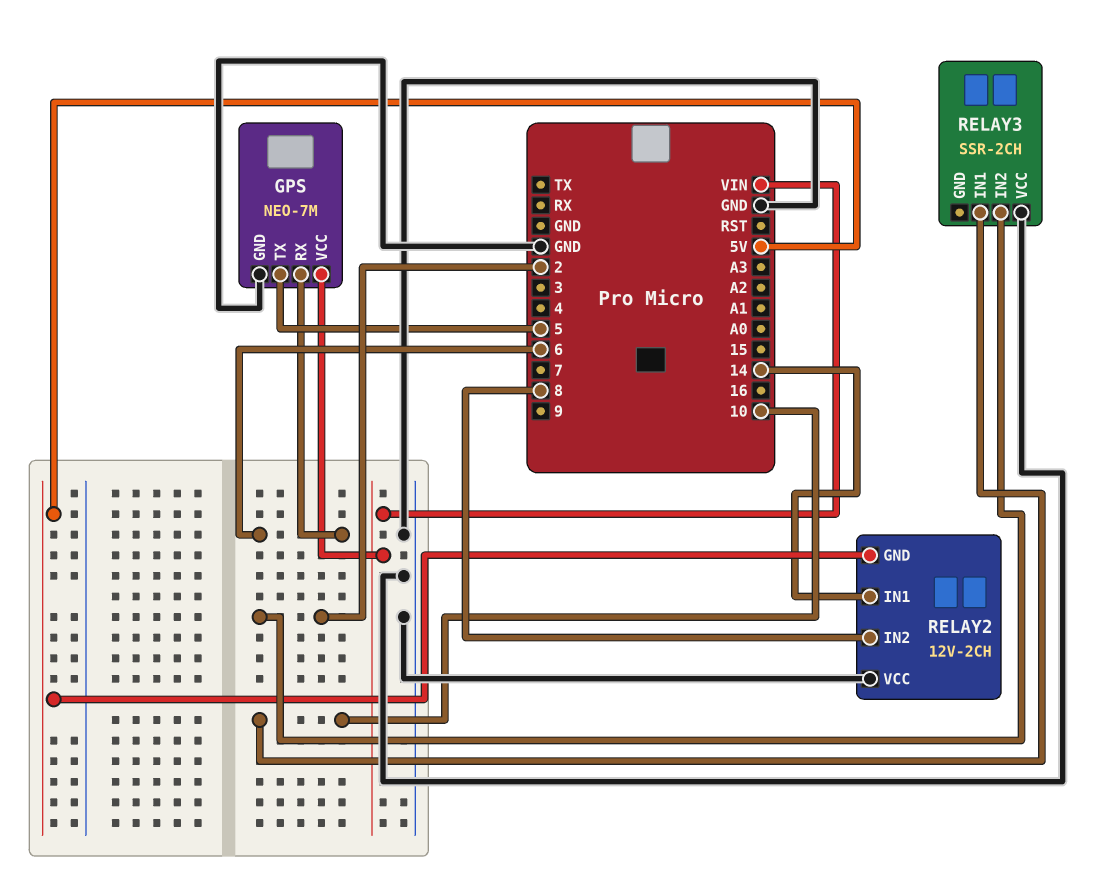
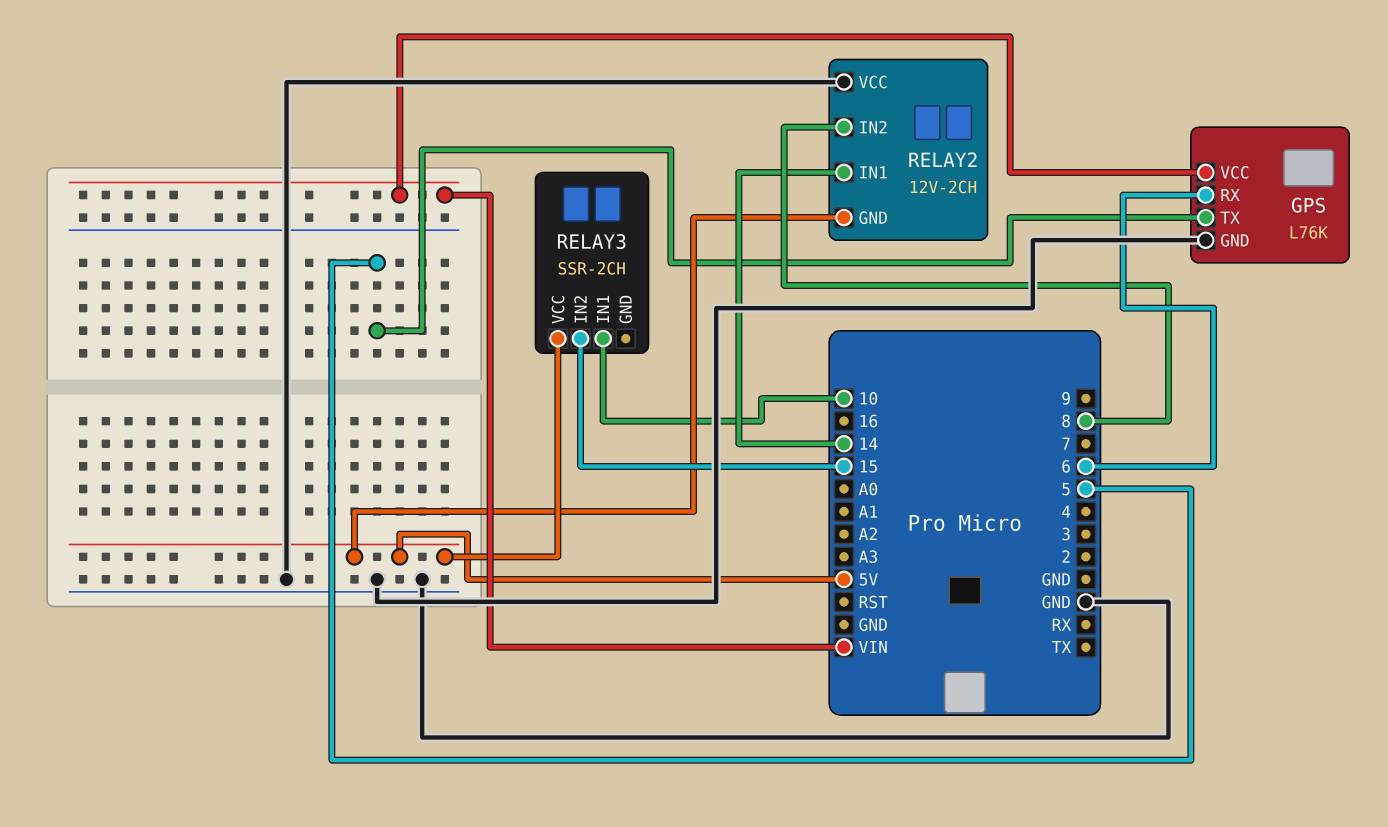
GPS: NEO-7M -> L76K
RELAY3 pin IN2: 2 -> 15
RELAY3 pin VCC: GND -> 5V

